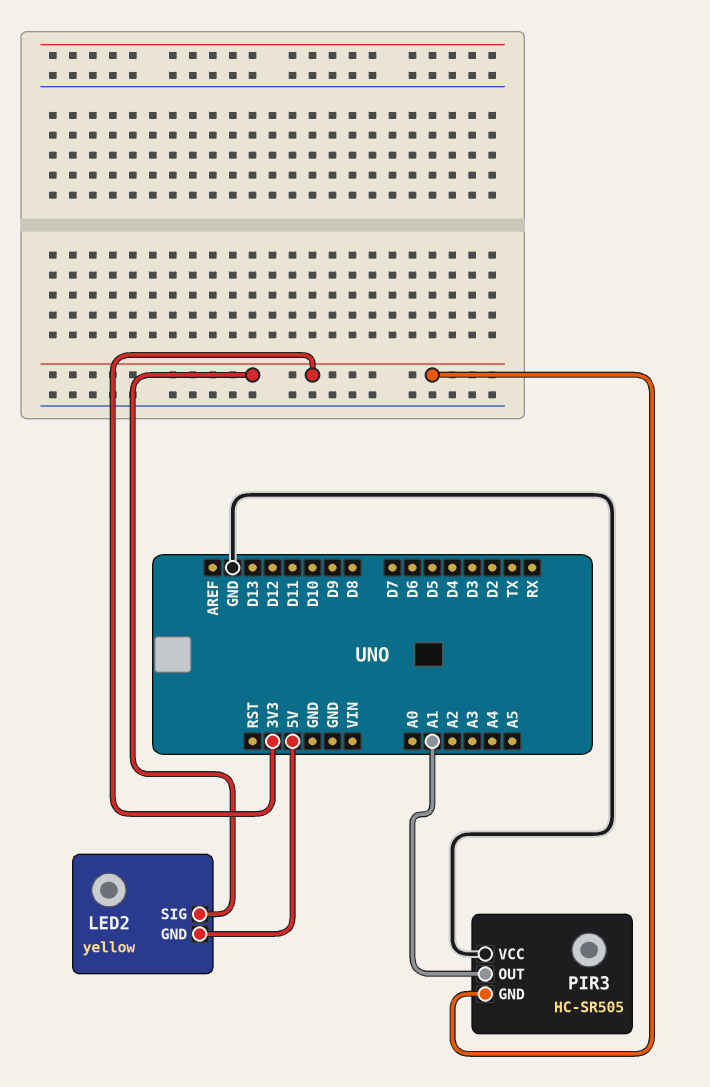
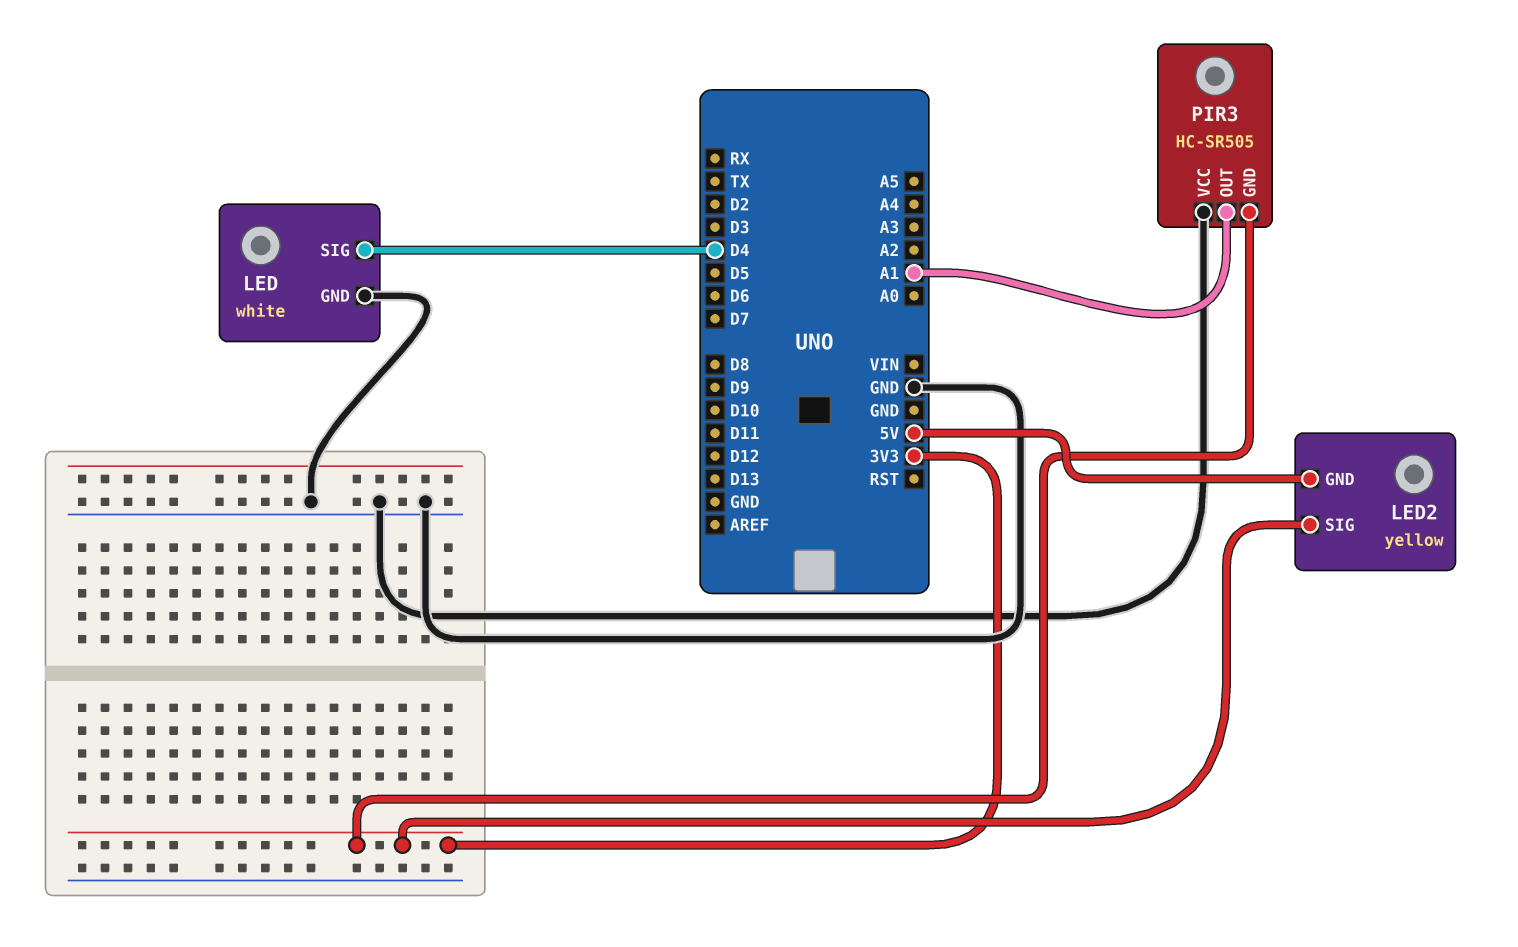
LED: none -> white
LED pin GND: none -> GND
LED pin SIG: none -> D4

